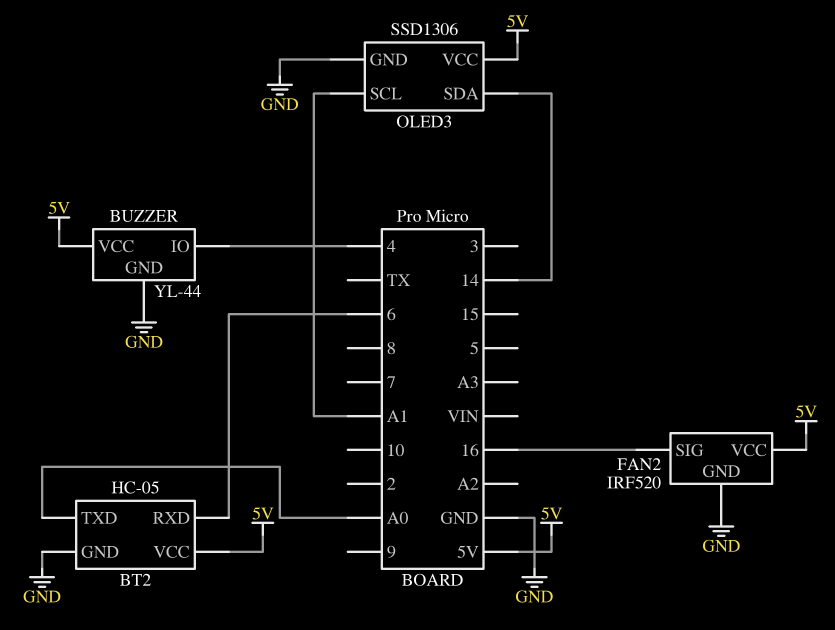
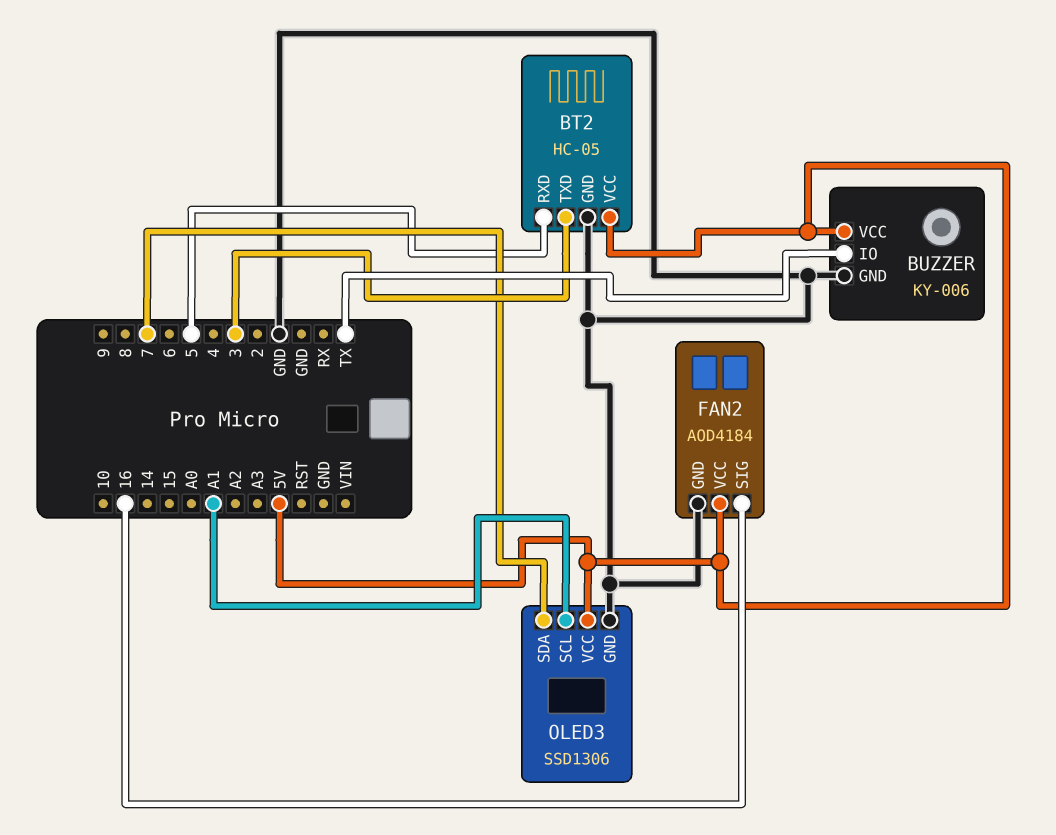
BT2 pin RXD: 6 -> 5
BT2 pin TXD: A0 -> 3
BUZZER: YL-44 -> KY-006
BUZZER pin IO: 4 -> TX
FAN2: IRF520 -> AOD4184
OLED3 pin SDA: 14 -> 7

